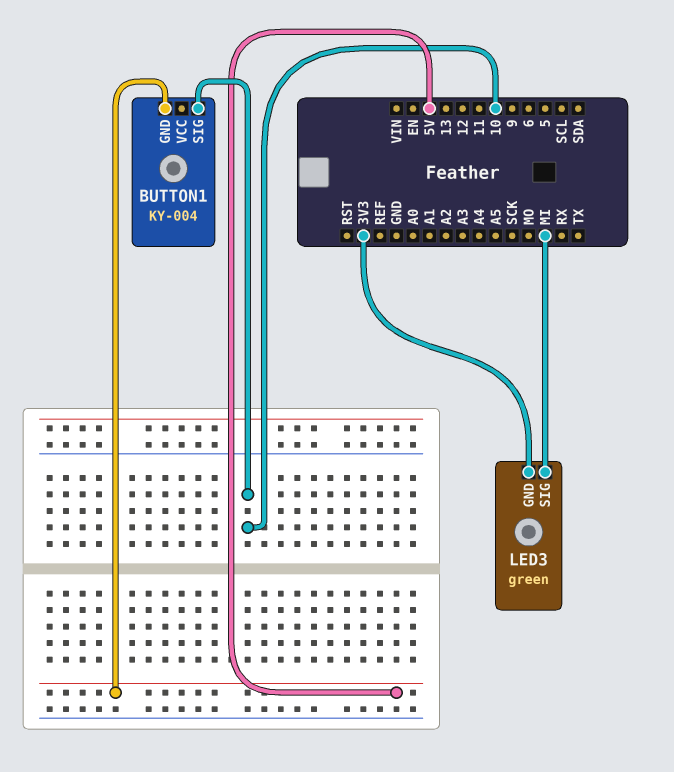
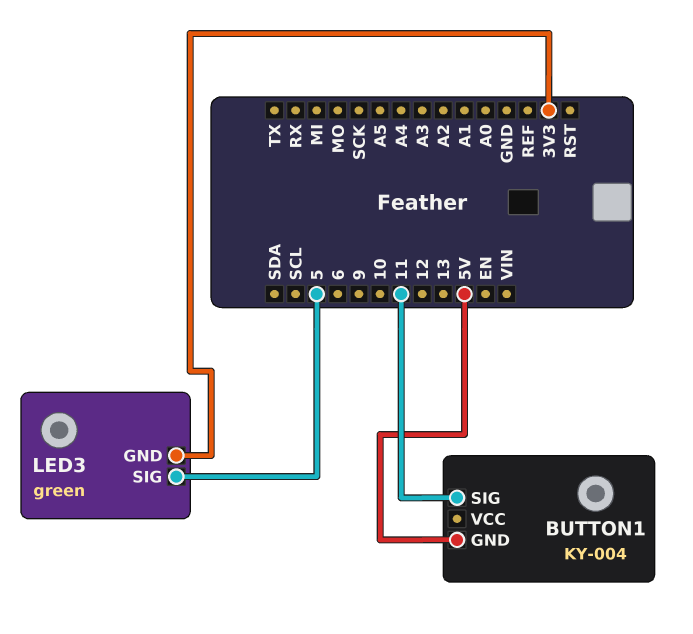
BUTTON1 pin SIG: 10 -> 11
LED3 pin SIG: MI -> 5

